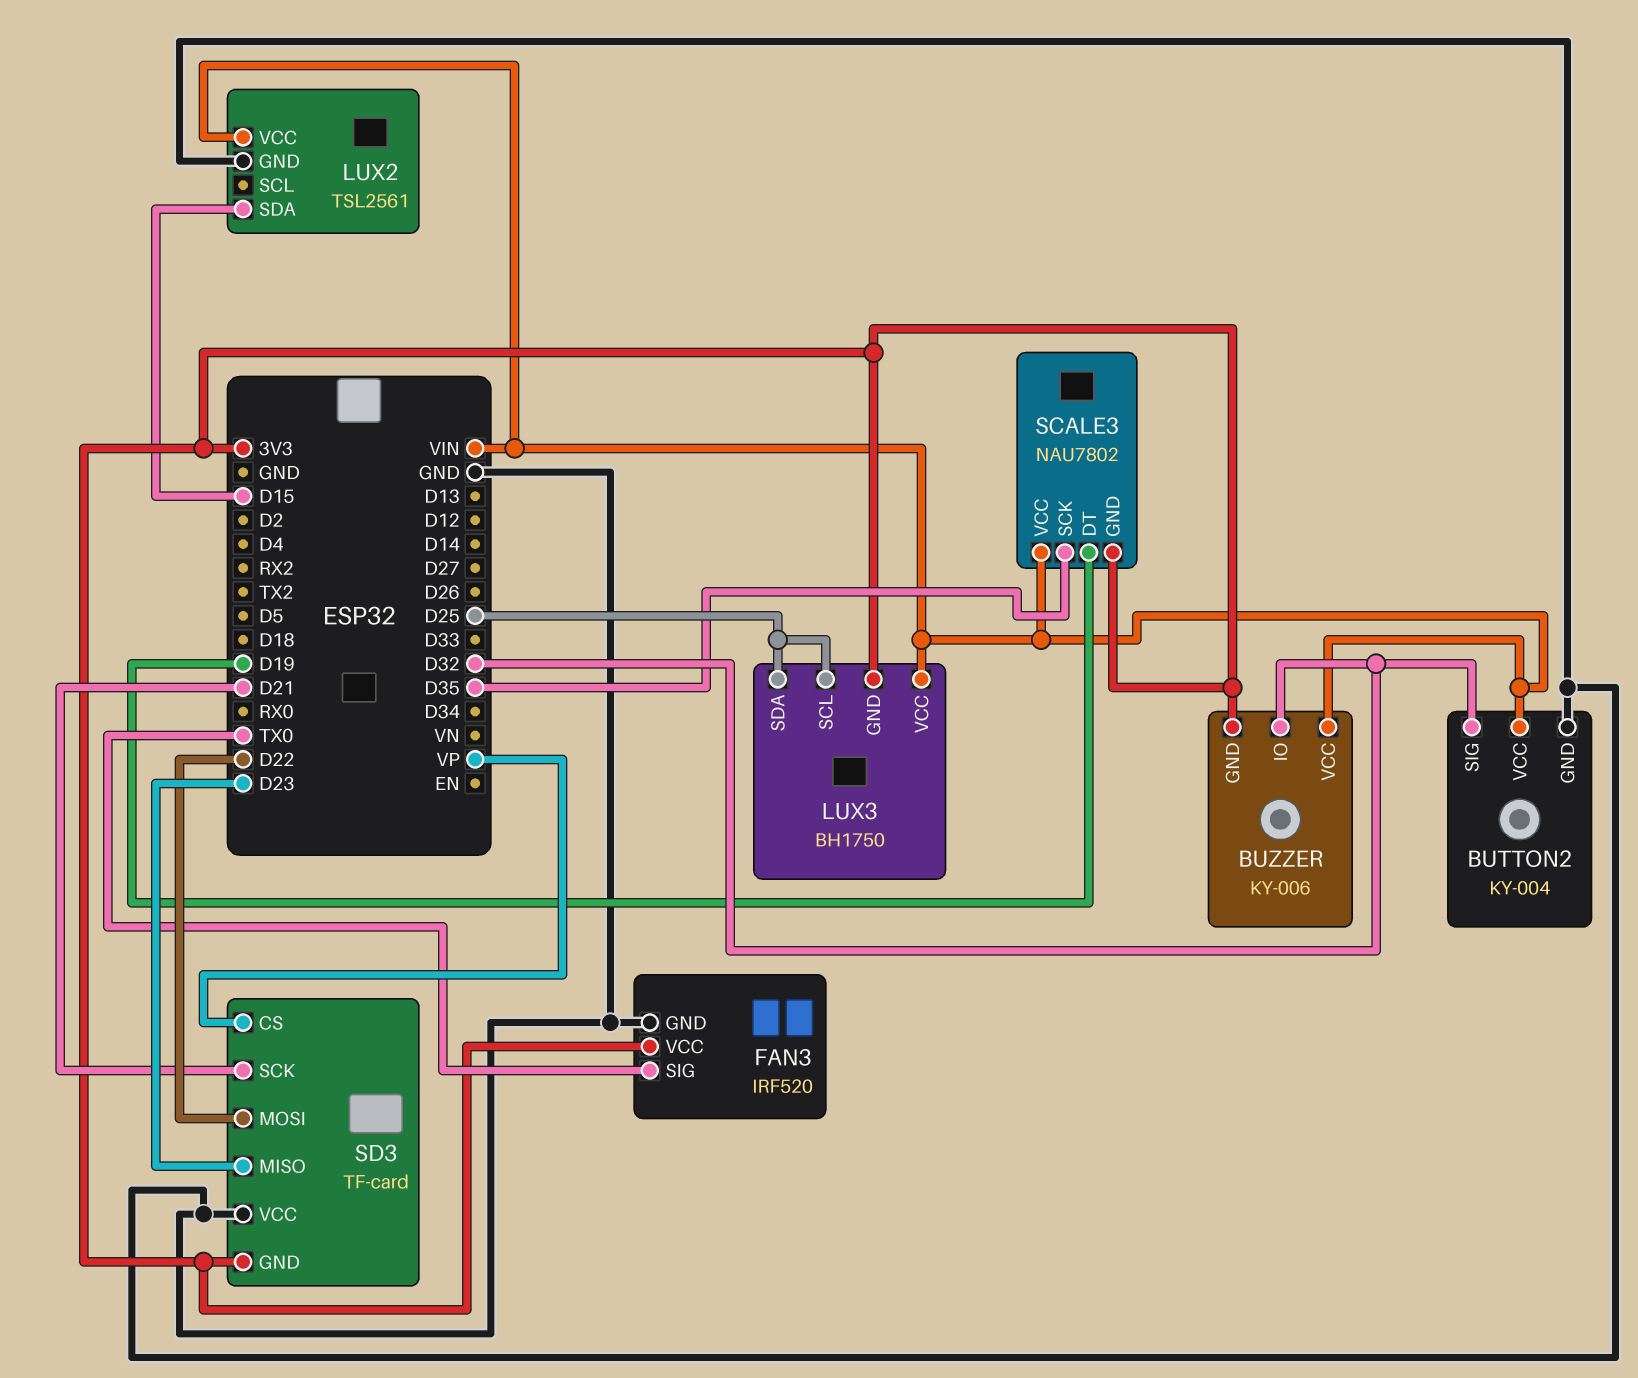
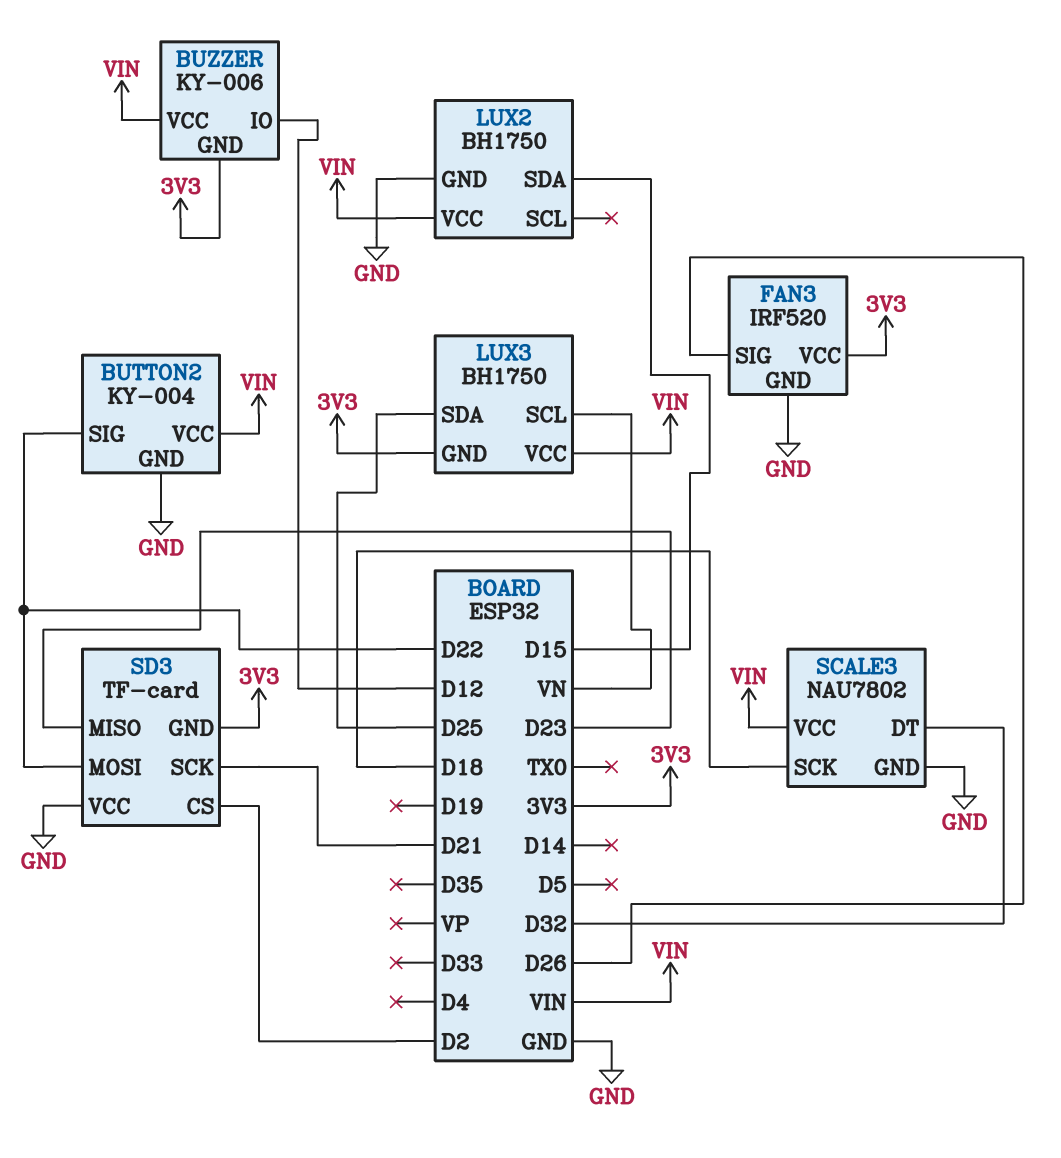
BUTTON2 pin SIG: D32 -> D22
BUZZER pin IO: D32 -> D12
FAN3 pin SIG: TX0 -> D26
LUX2: TSL2561 -> BH1750
LUX3 pin SCL: D25 -> VN
SCALE3 pin DT: D19 -> D32
SCALE3 pin GND: 3V3 -> GND
SCALE3 pin SCK: D35 -> D18
SD3 pin CS: VP -> D2

